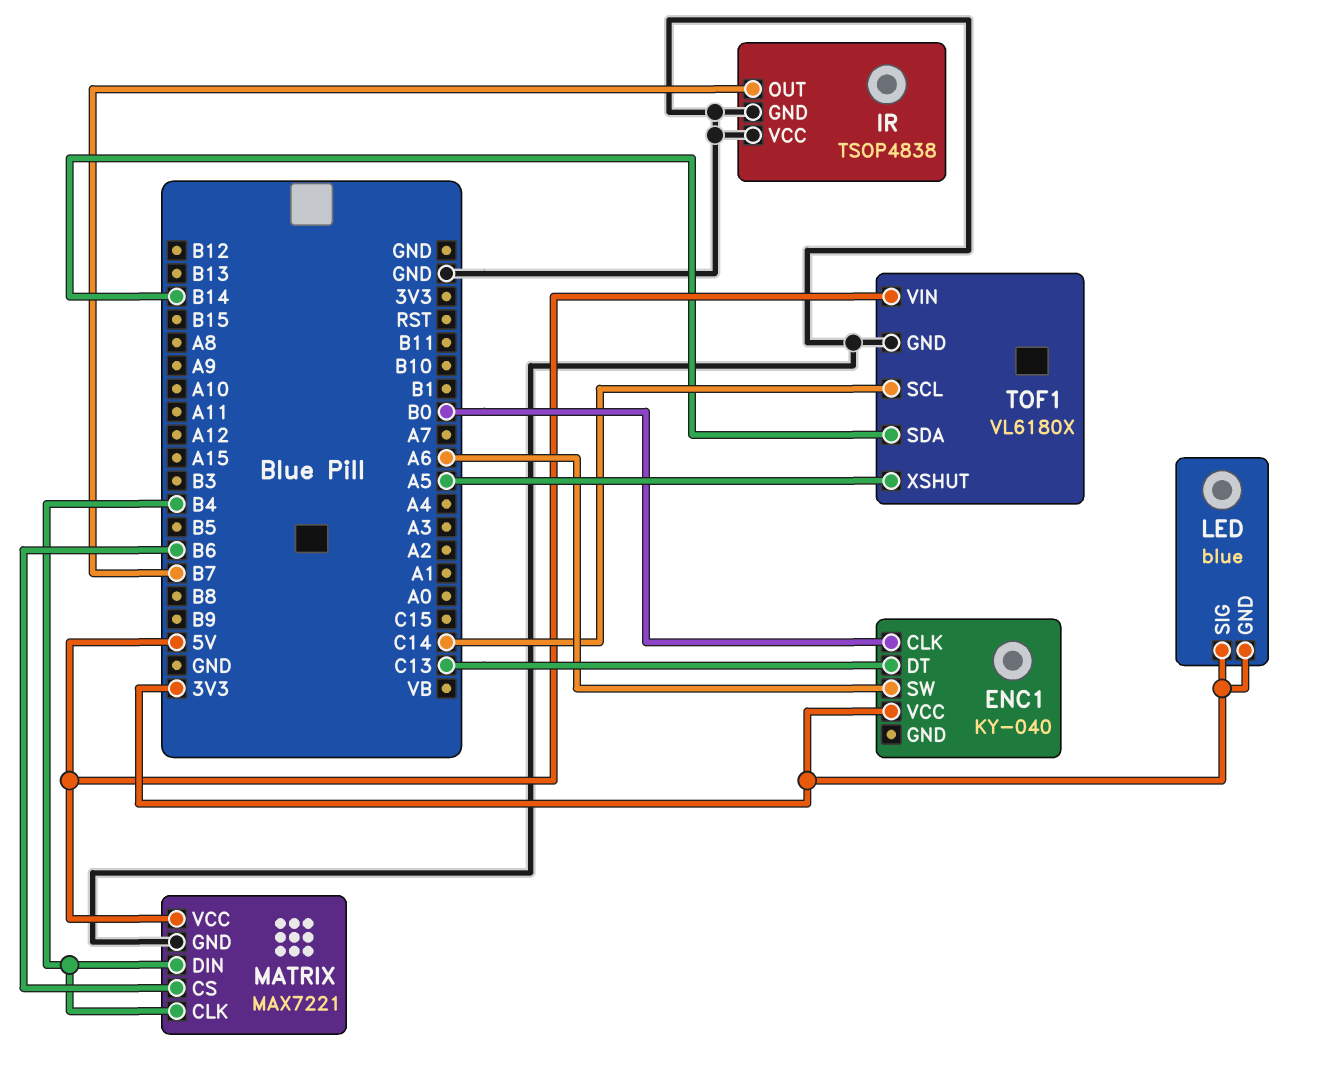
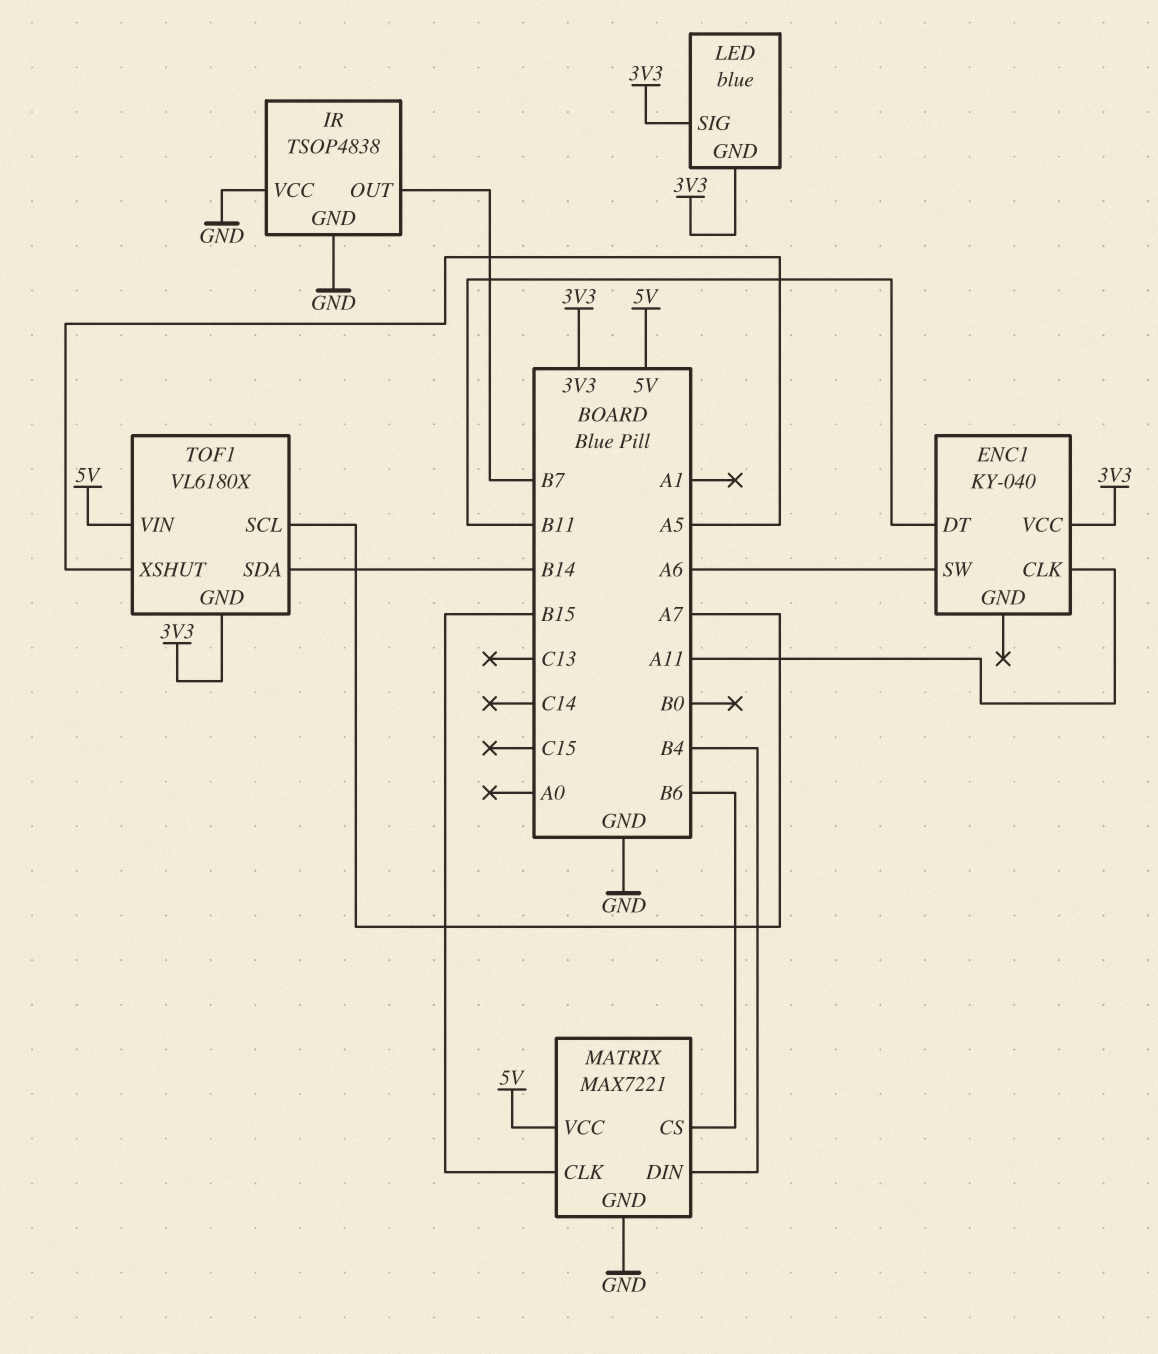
ENC1 pin CLK: B0 -> A11
ENC1 pin DT: C13 -> B11
MATRIX pin CLK: B4 -> B15
TOF1 pin GND: GND -> 3V3
TOF1 pin SCL: C14 -> A7

